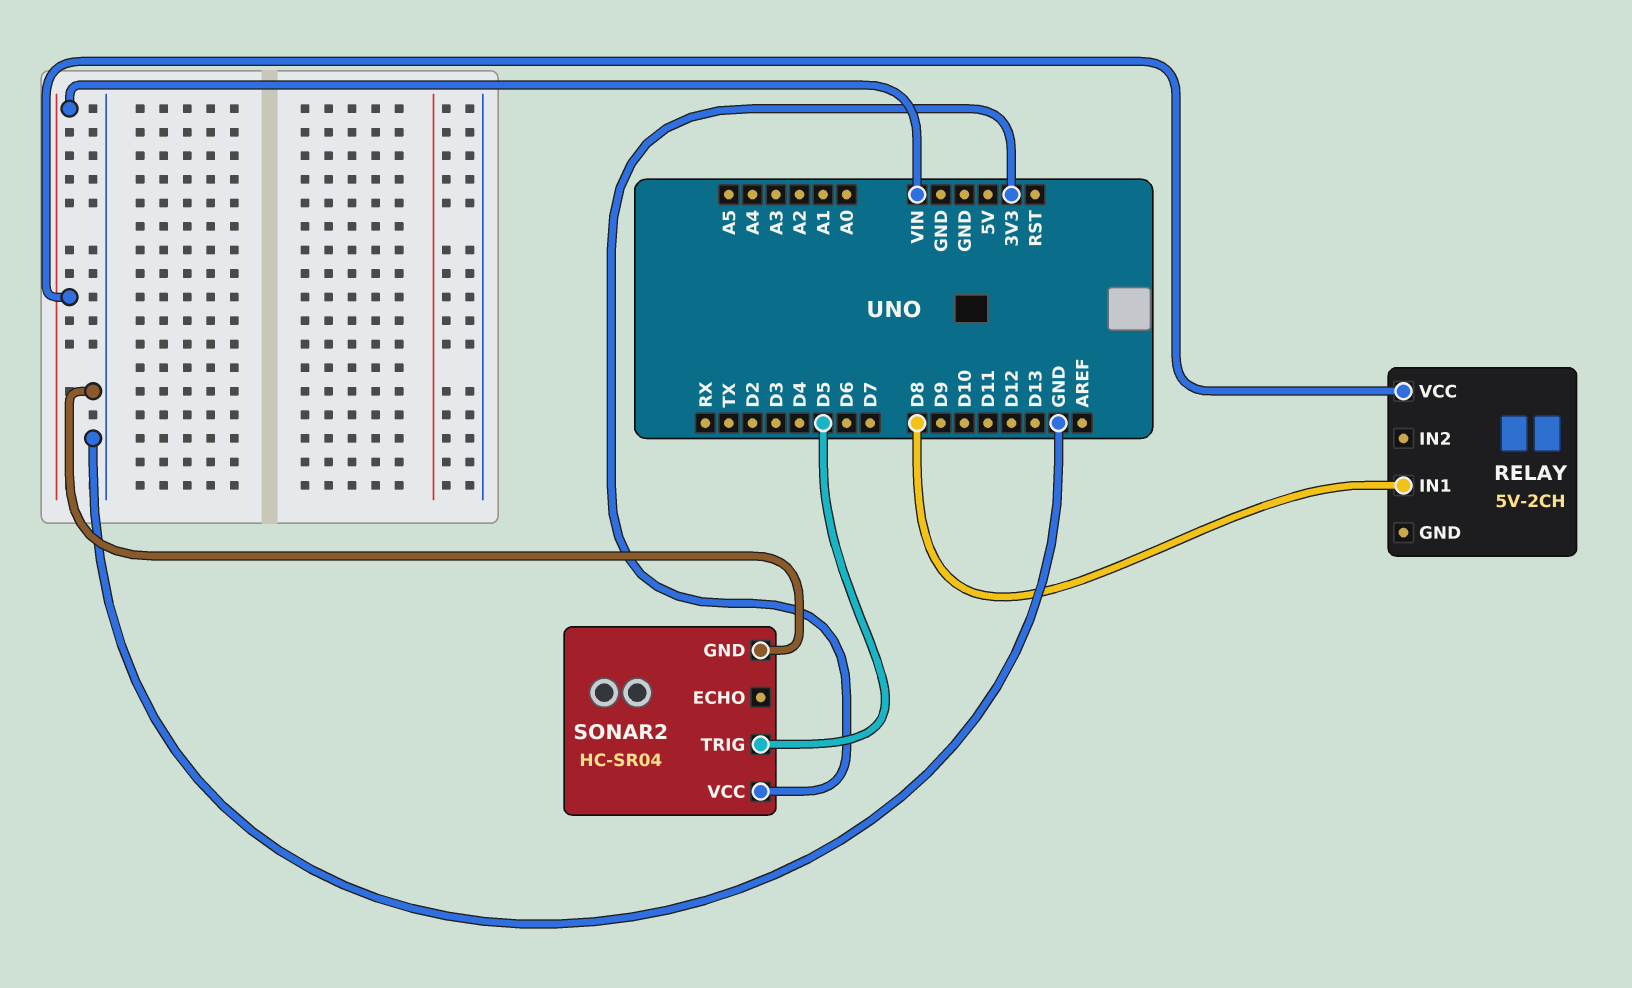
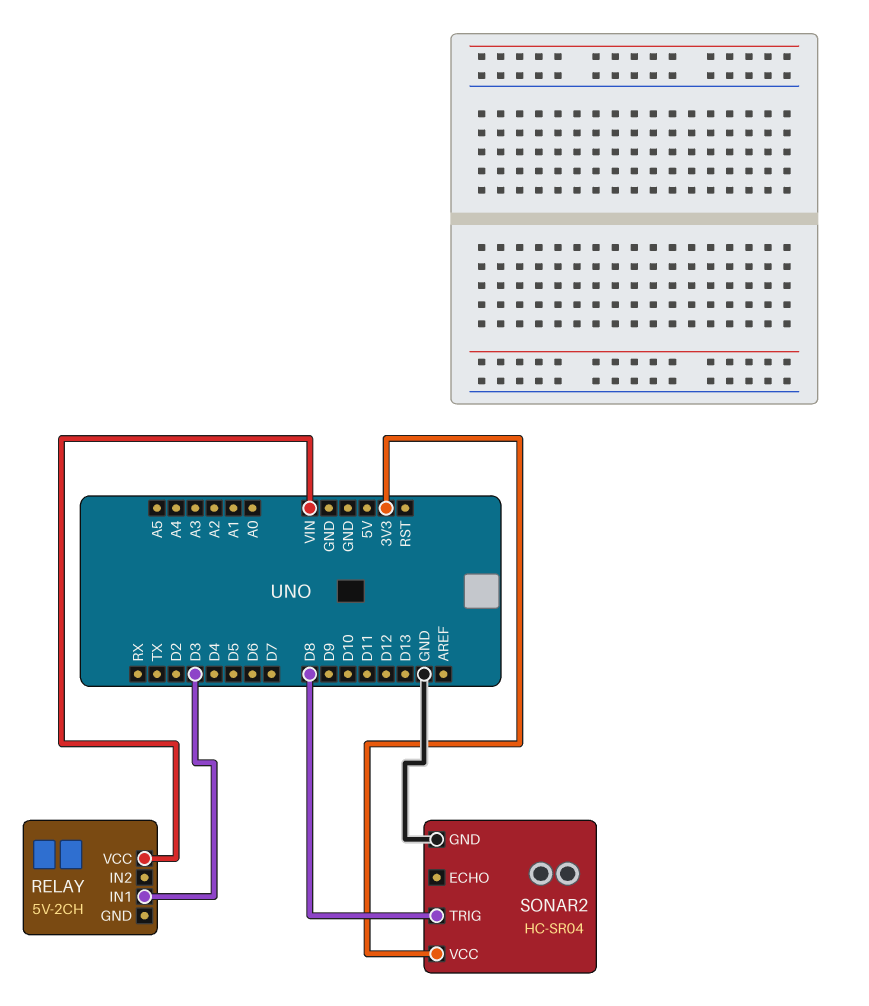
RELAY pin IN1: D8 -> D3
SONAR2 pin TRIG: D5 -> D8

